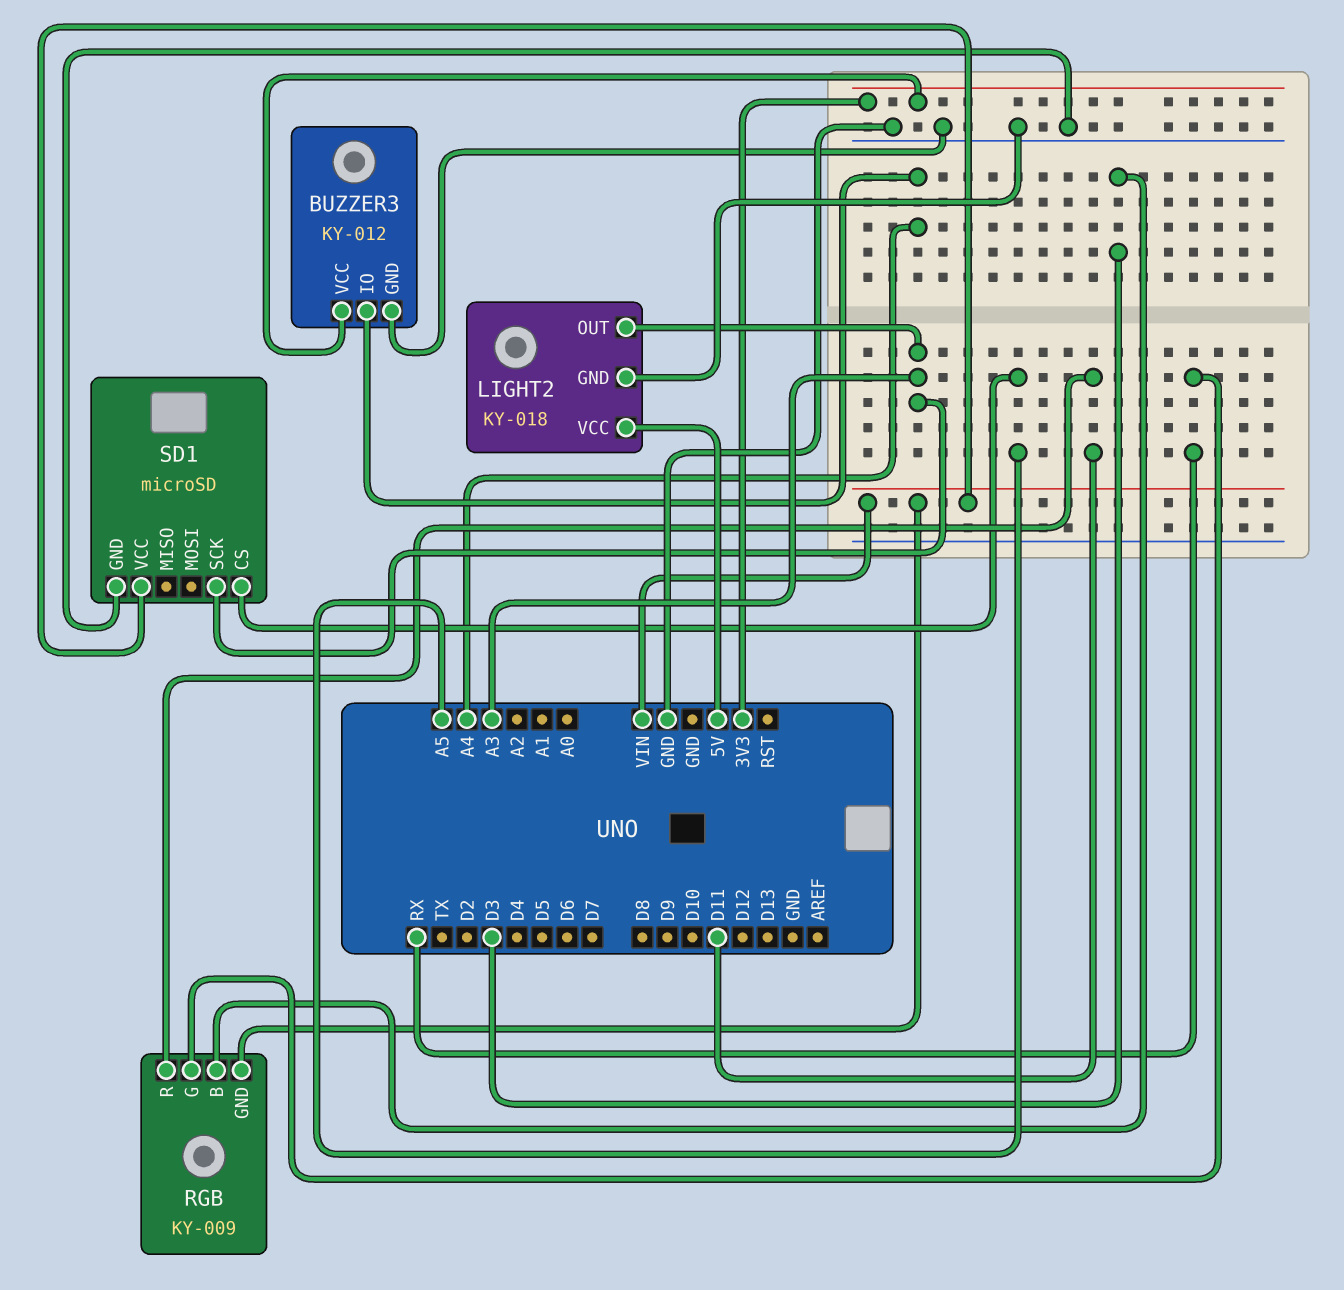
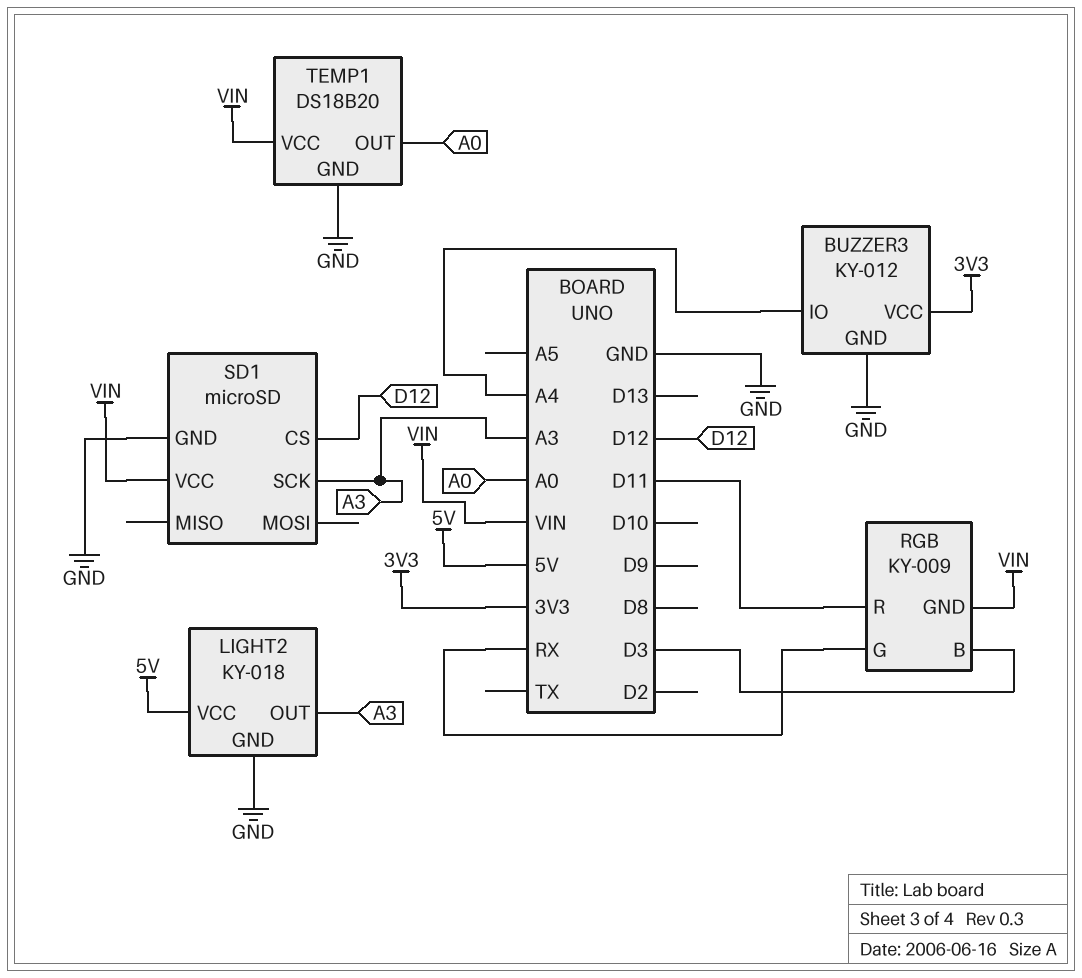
SD1 pin CS: A5 -> D12
TEMP1: none -> DS18B20
TEMP1 pin GND: none -> GND
TEMP1 pin OUT: none -> A0
TEMP1 pin VCC: none -> VIN

